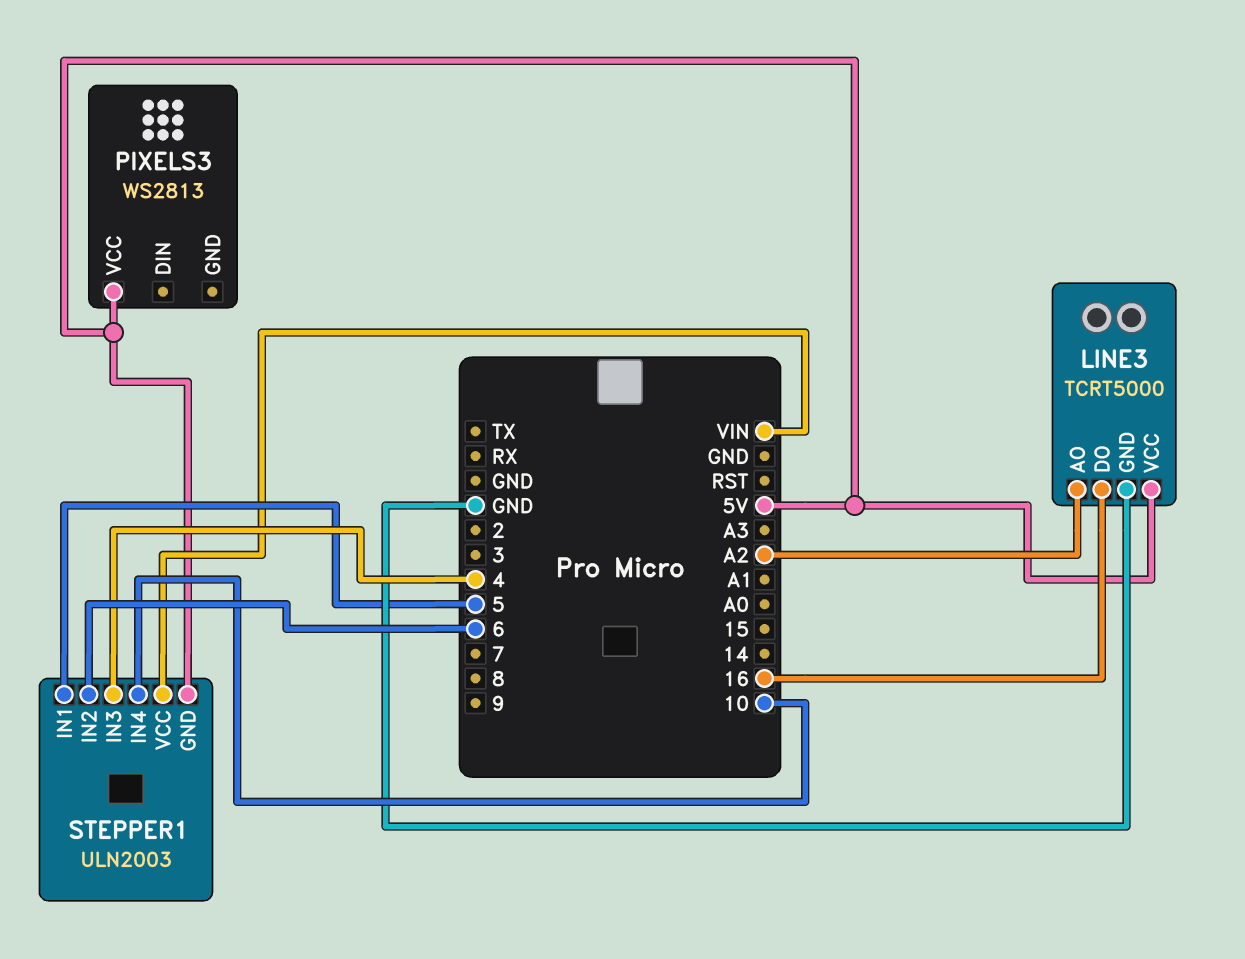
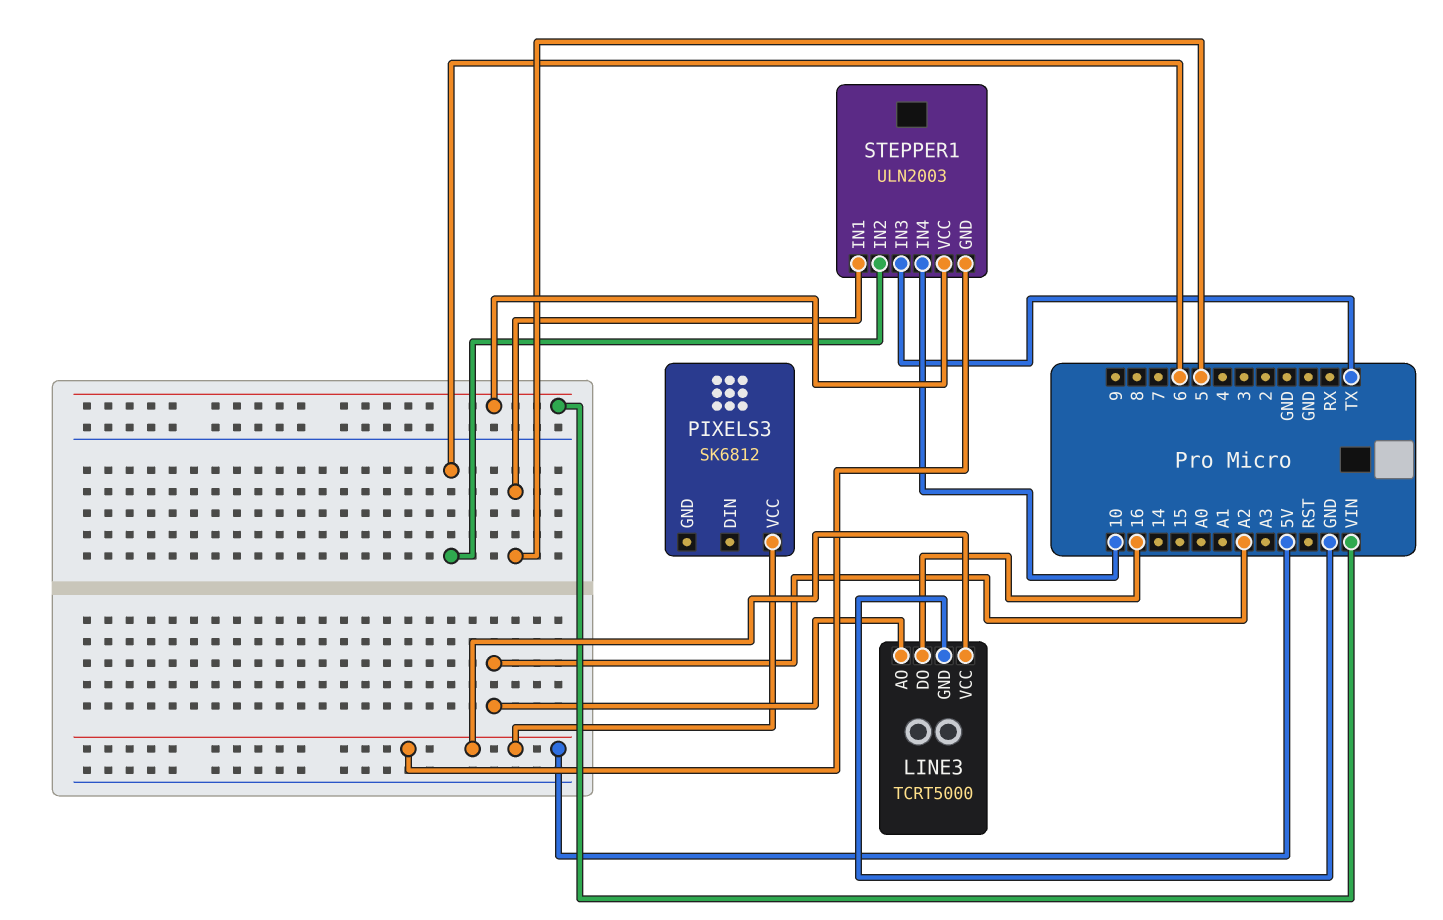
PIXELS3: WS2813 -> SK6812
STEPPER1 pin IN3: 4 -> TX

